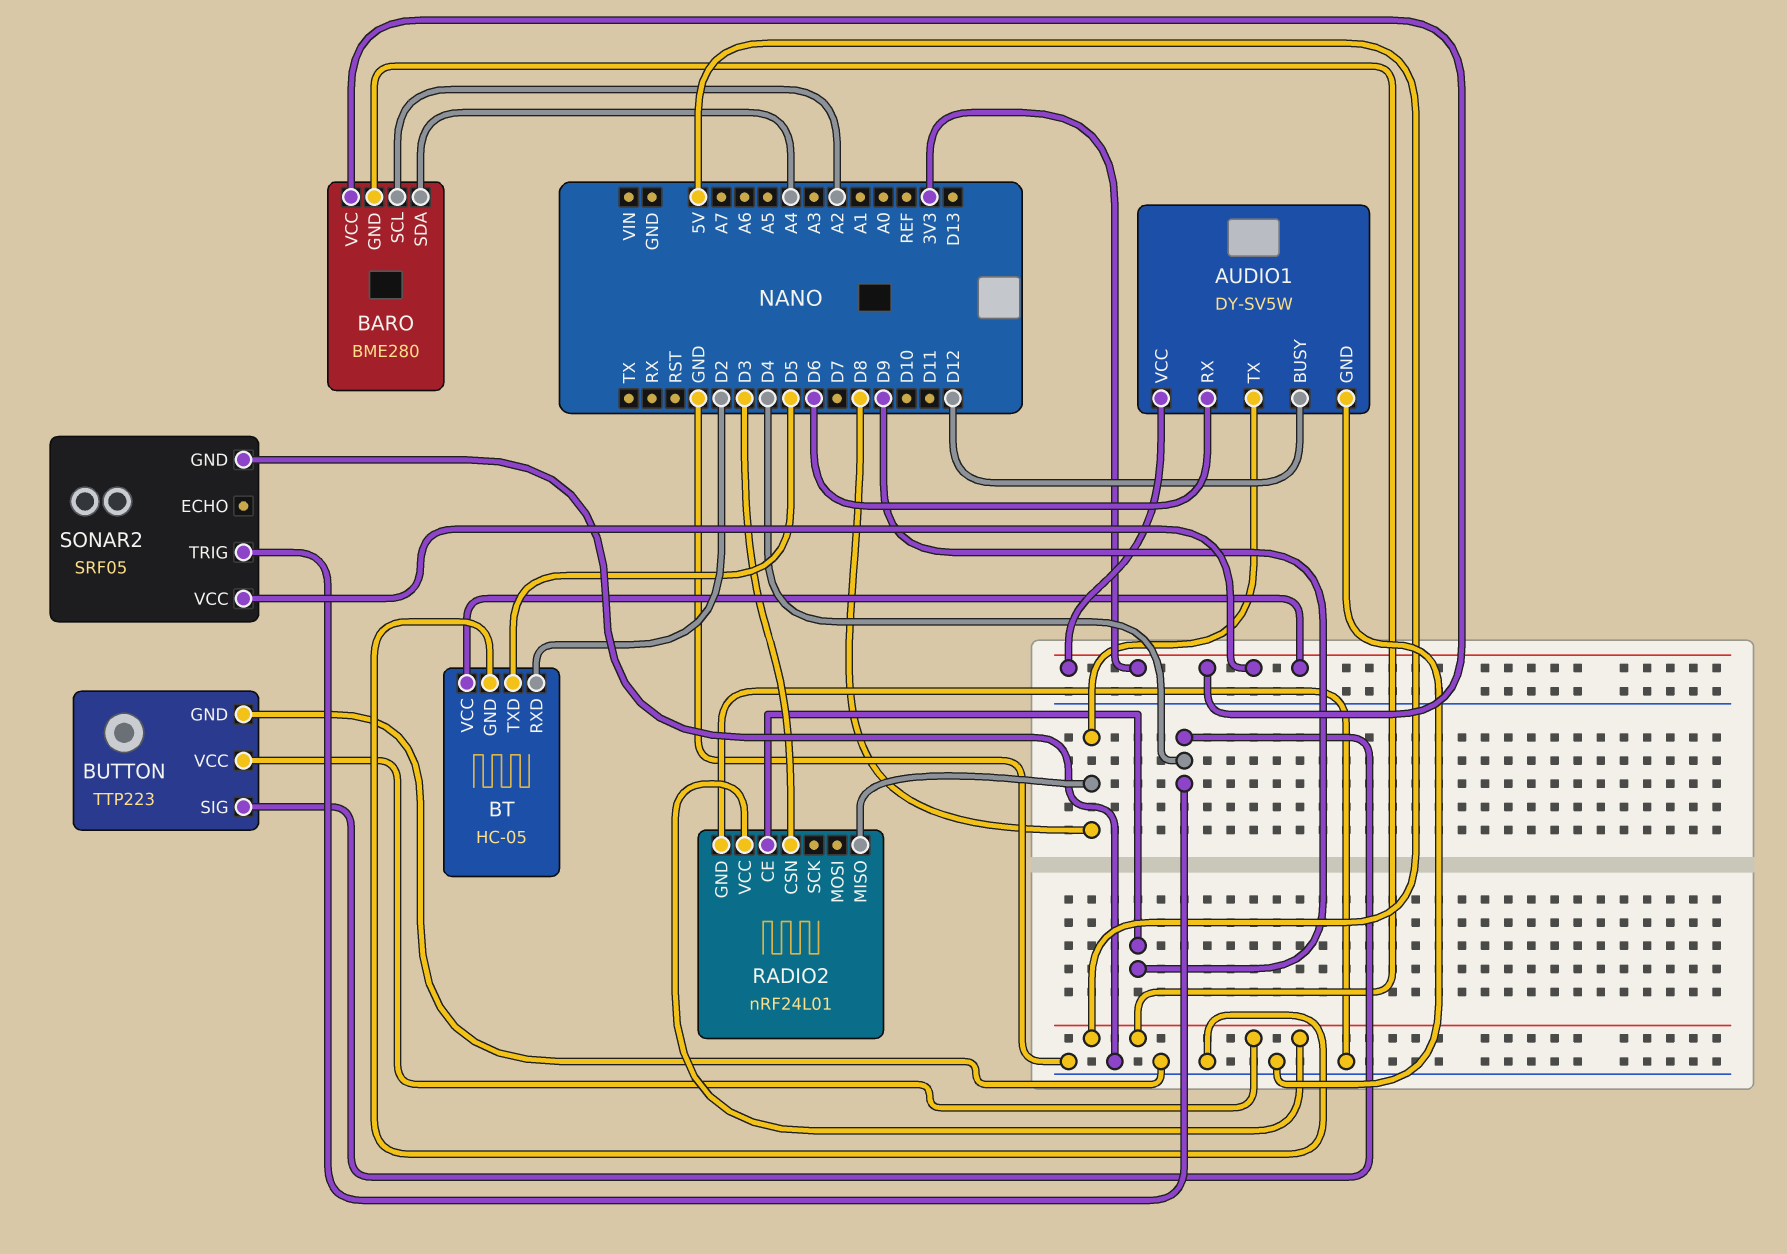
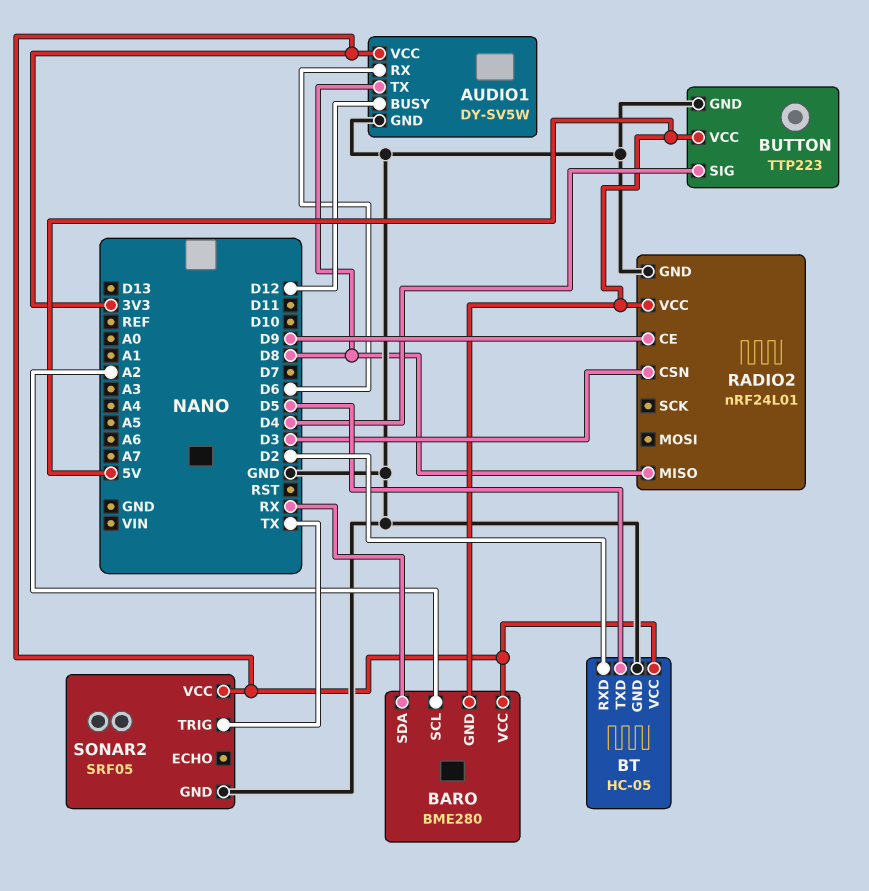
BARO pin SDA: A4 -> RX
SONAR2 pin TRIG: D4 -> TX

